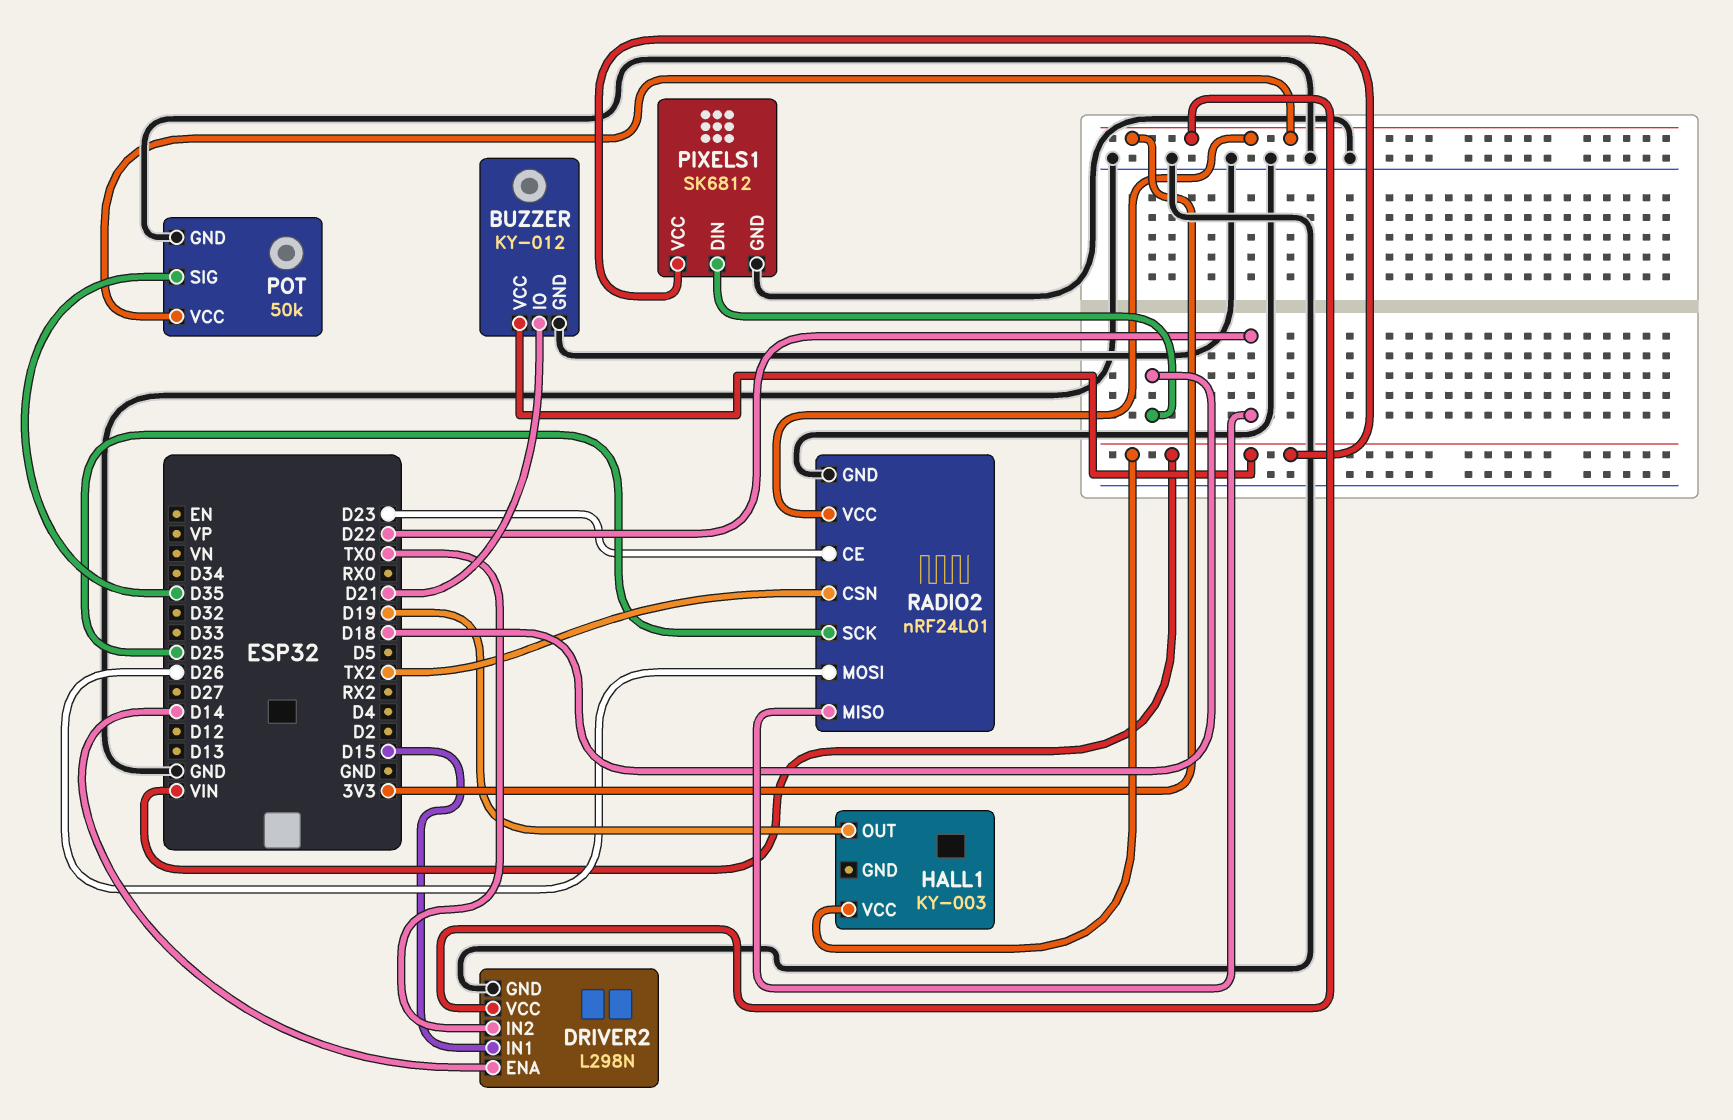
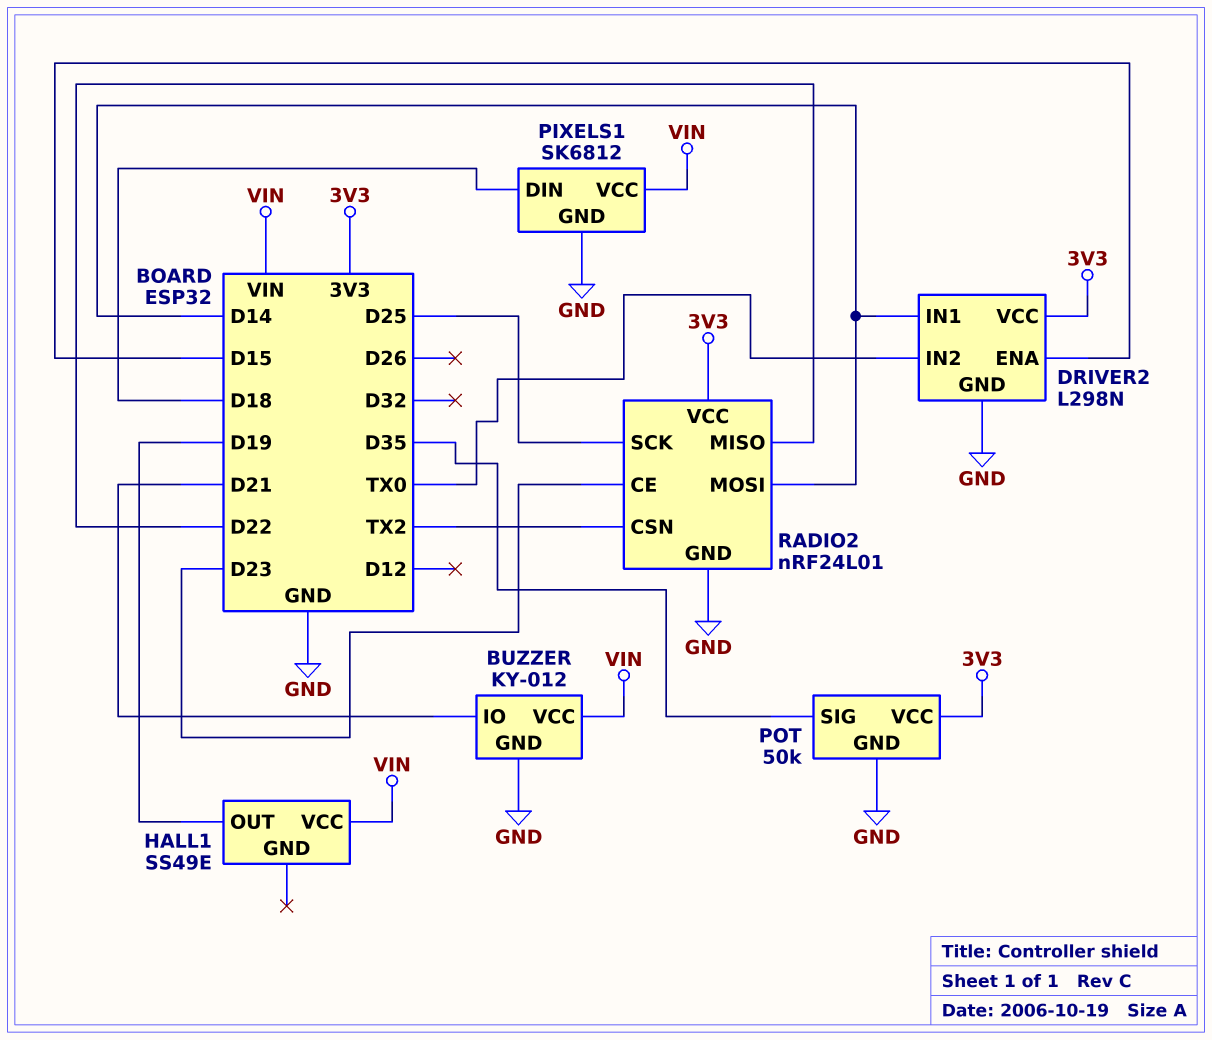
DRIVER2 pin ENA: D14 -> D15
DRIVER2 pin IN1: D15 -> D14
HALL1: KY-003 -> SS49E
RADIO2 pin MOSI: D26 -> D14

